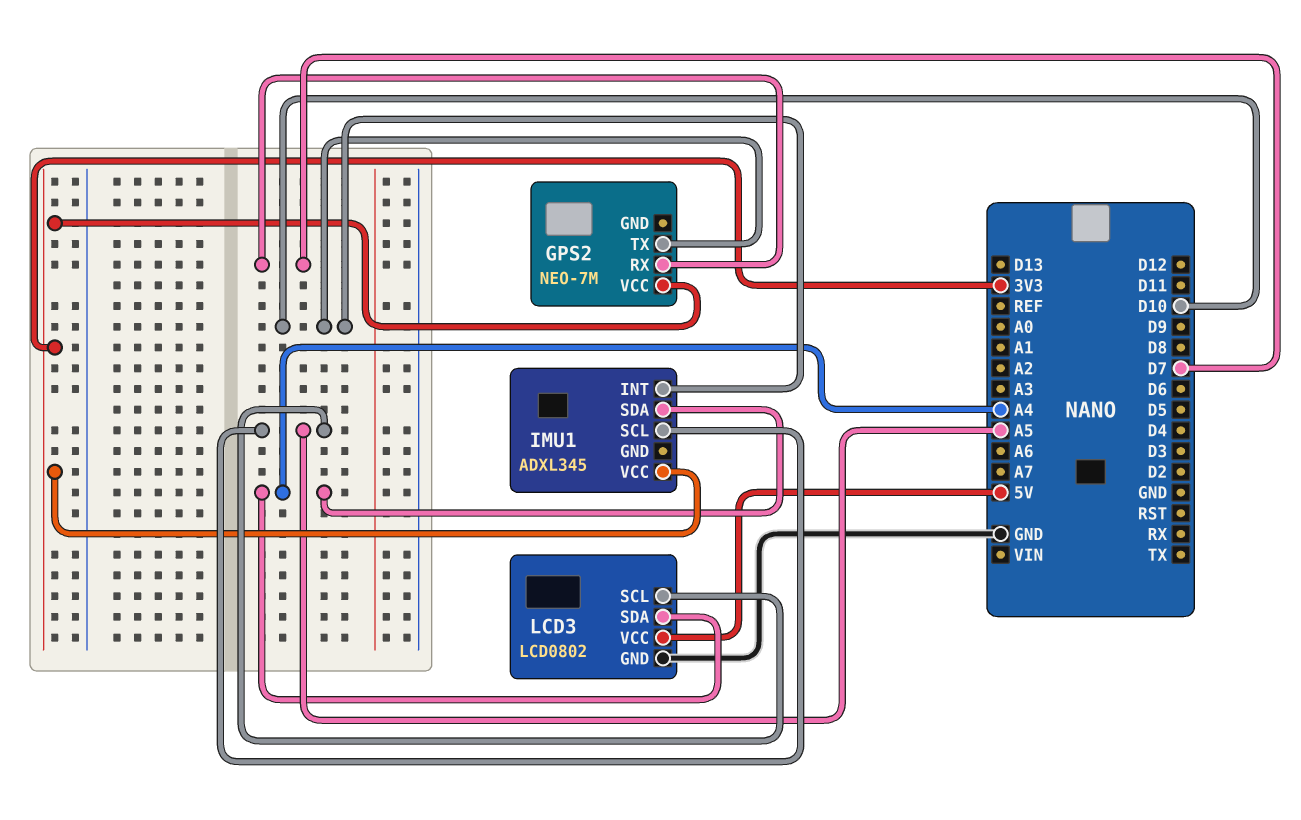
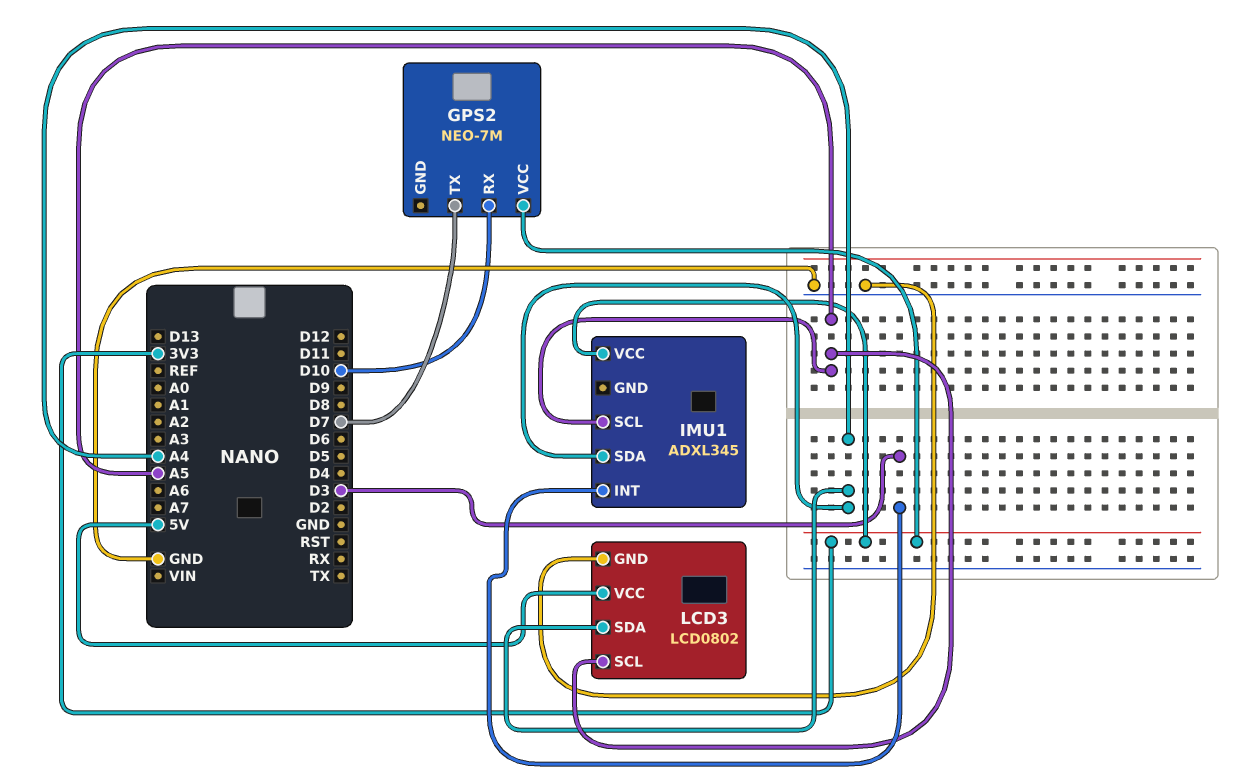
GPS2 pin RX: D7 -> D10
GPS2 pin TX: D10 -> D7
IMU1 pin INT: D10 -> D3

